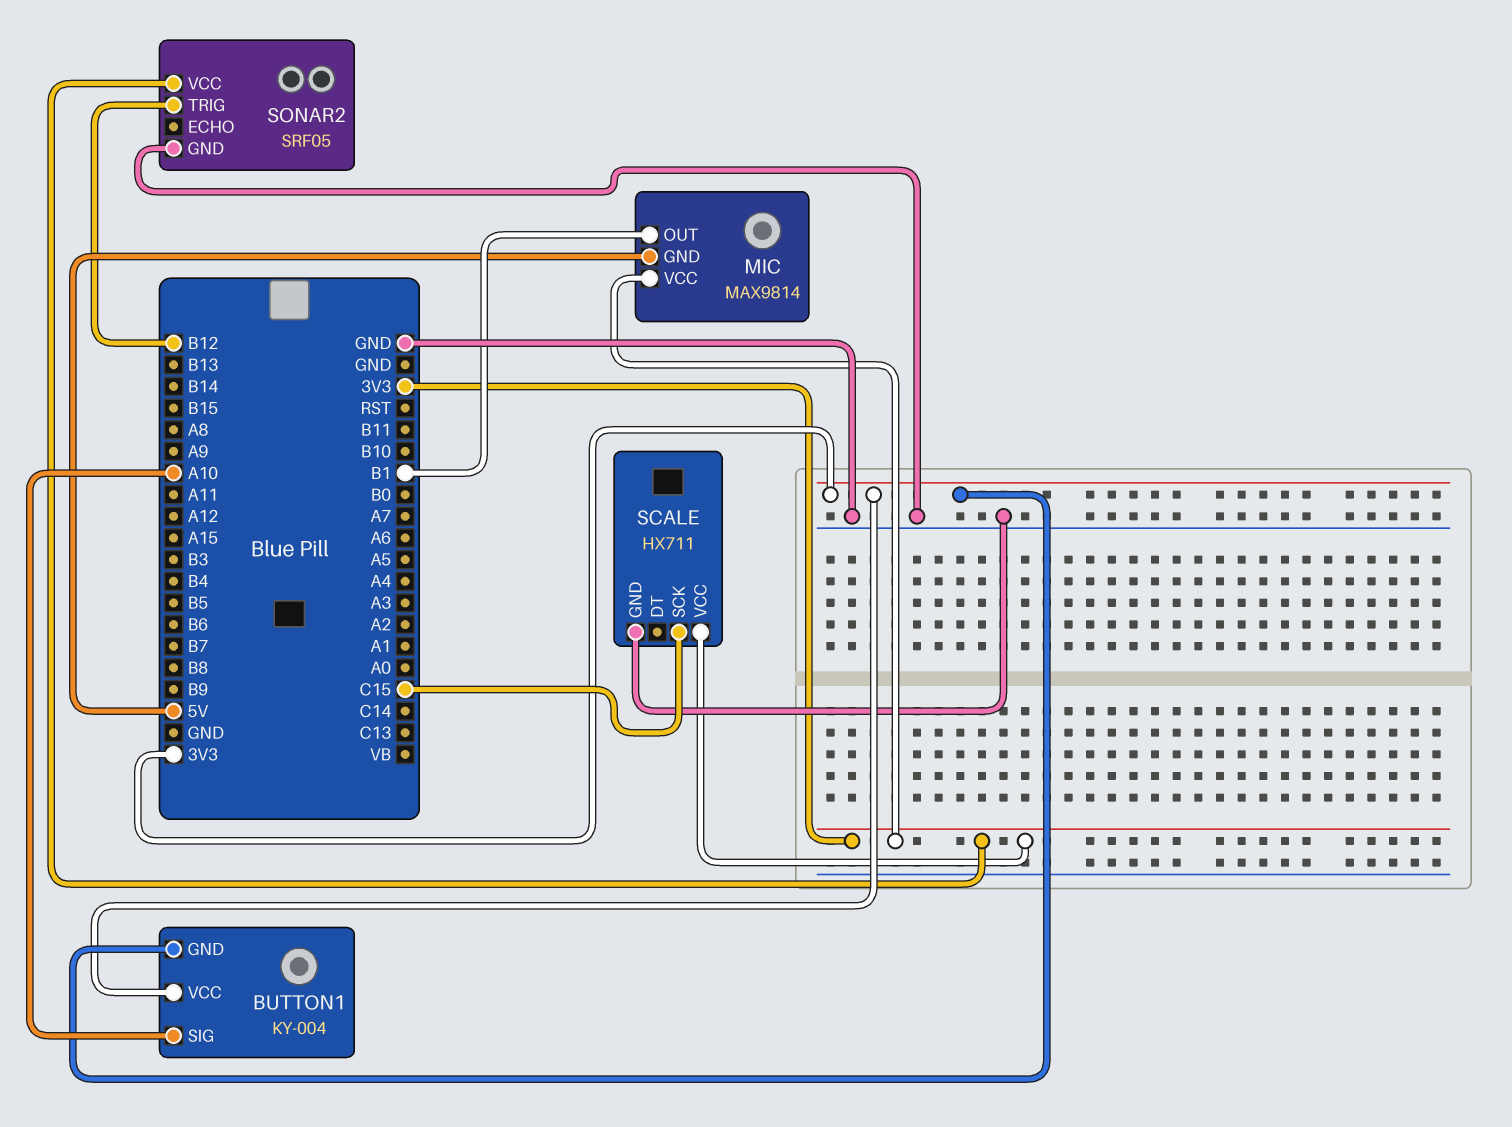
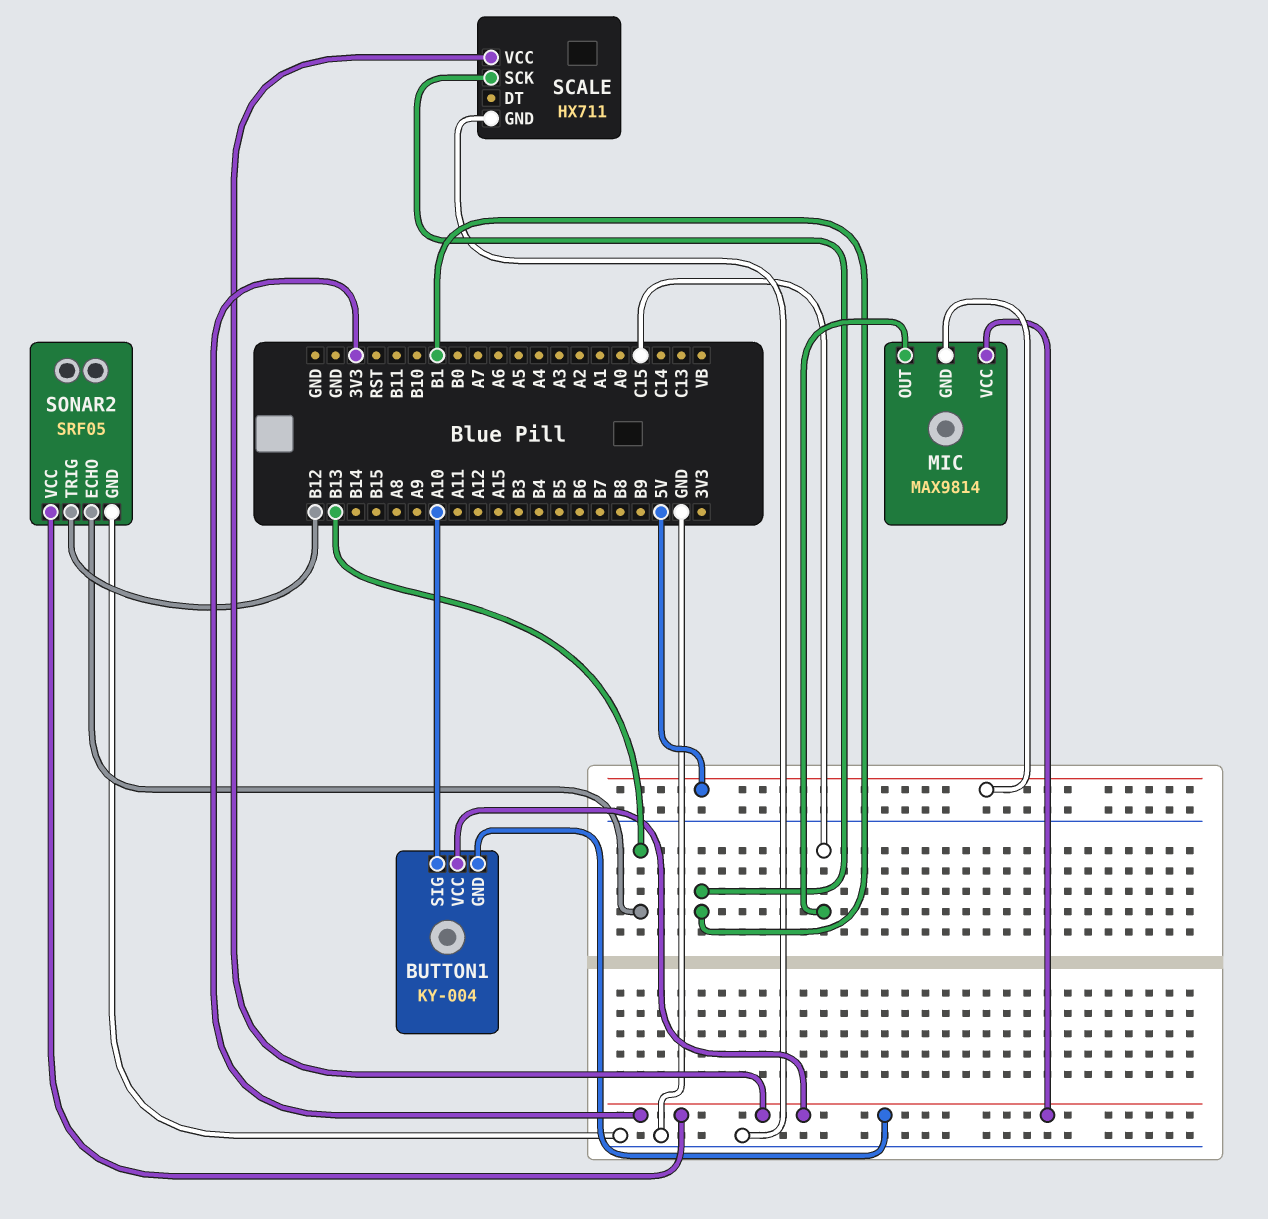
MIC pin OUT: B1 -> C15
SCALE pin SCK: C15 -> B1
SONAR2 pin ECHO: none -> B13

